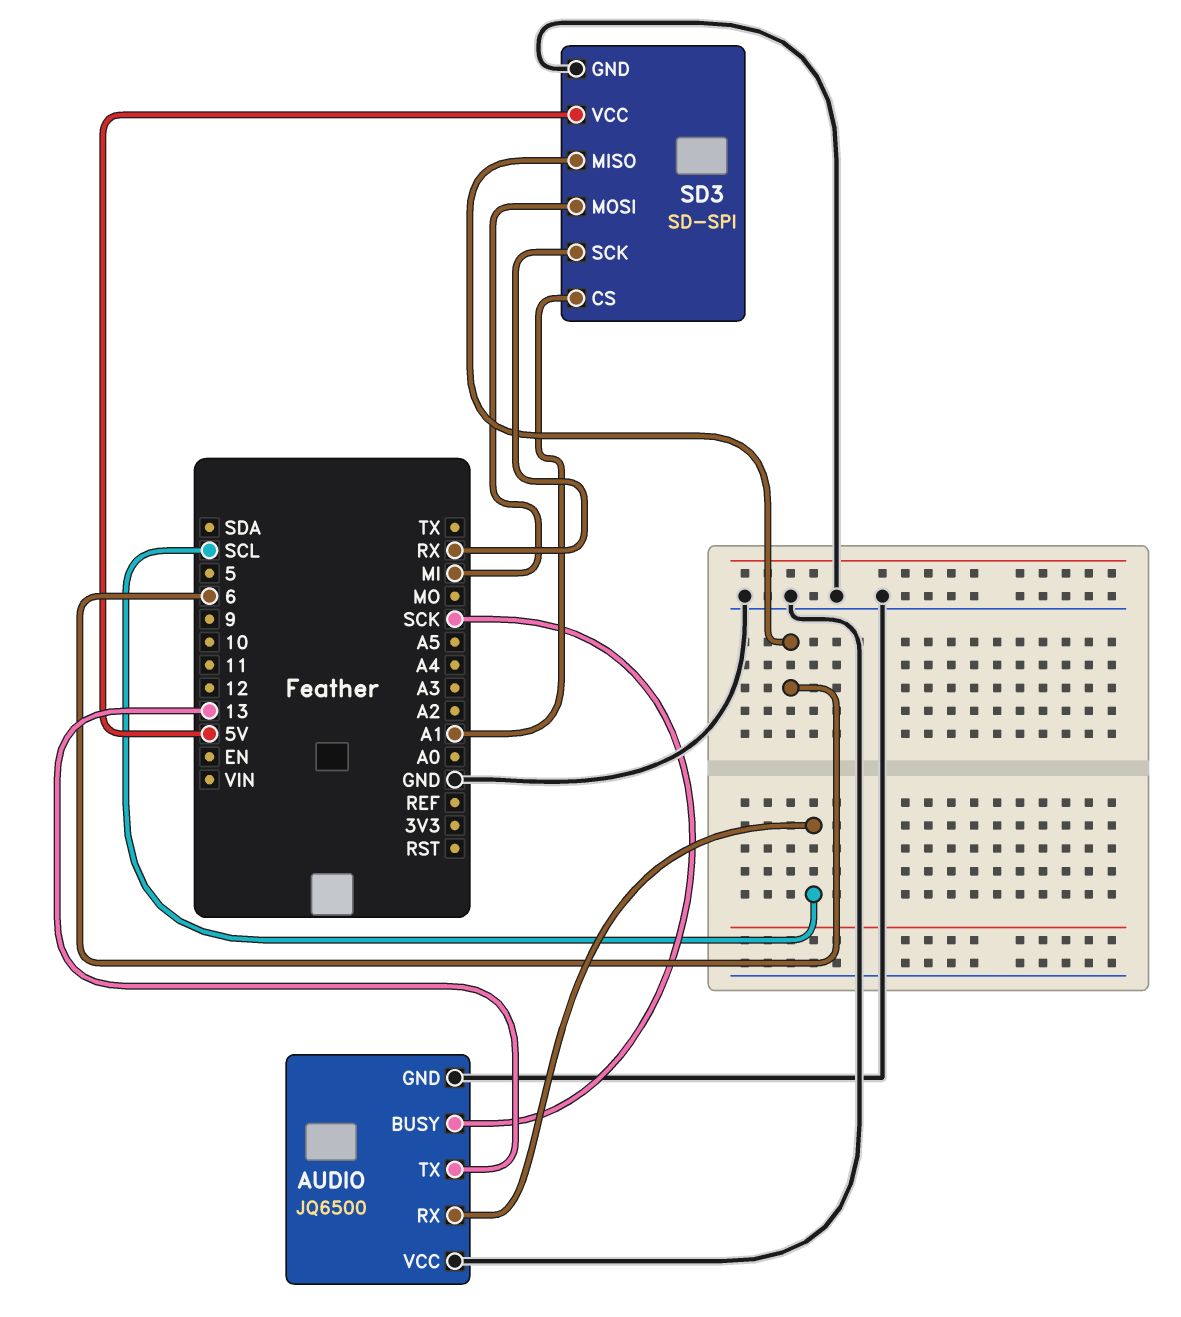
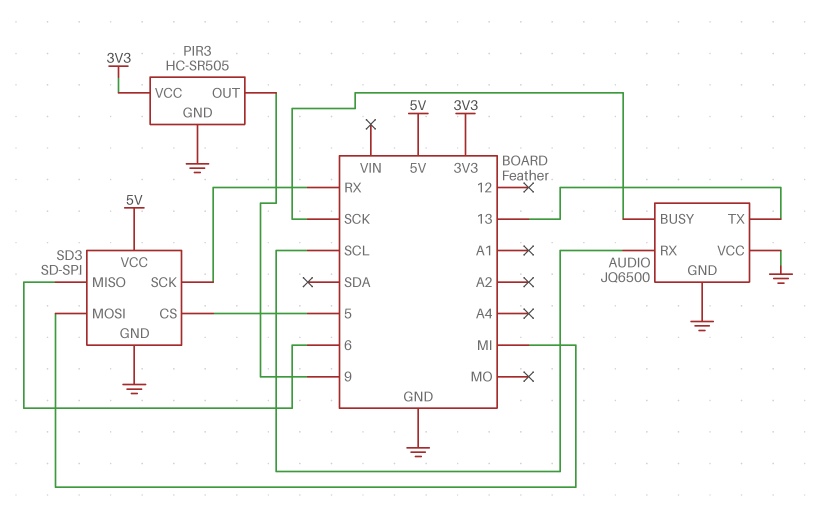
PIR3: none -> HC-SR505
PIR3 pin GND: none -> GND
PIR3 pin OUT: none -> 9
PIR3 pin VCC: none -> 3V3
SD3 pin CS: A1 -> 5

